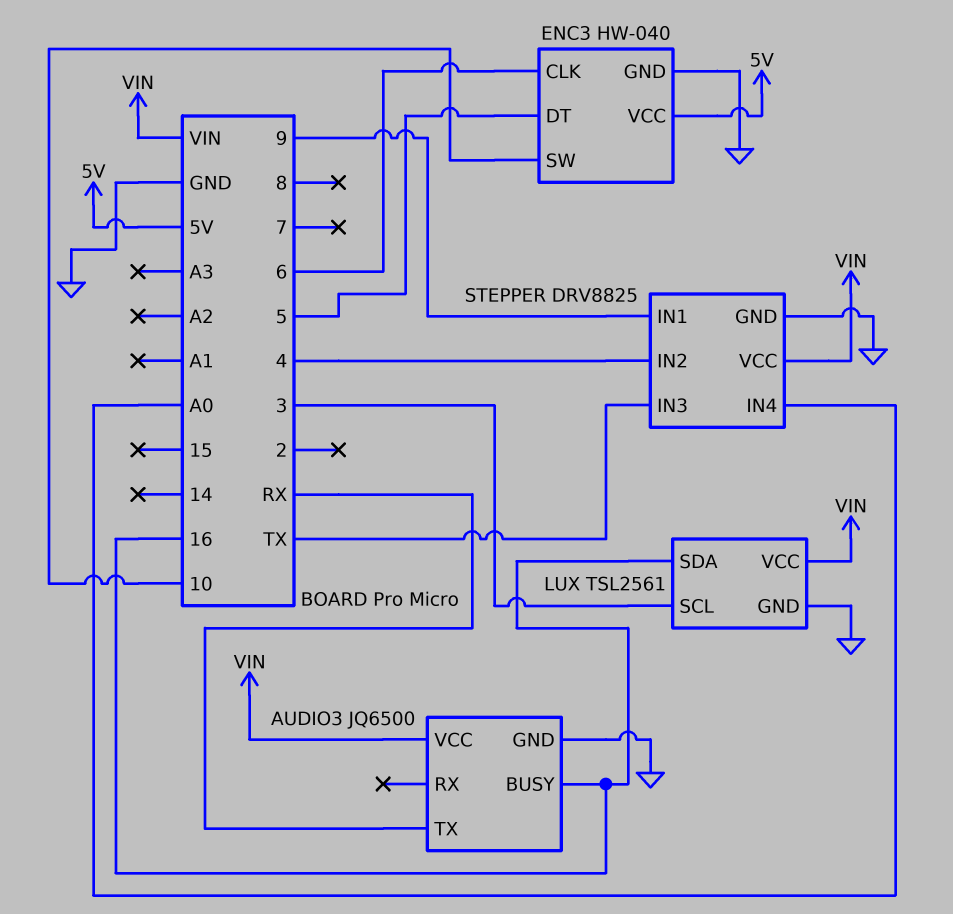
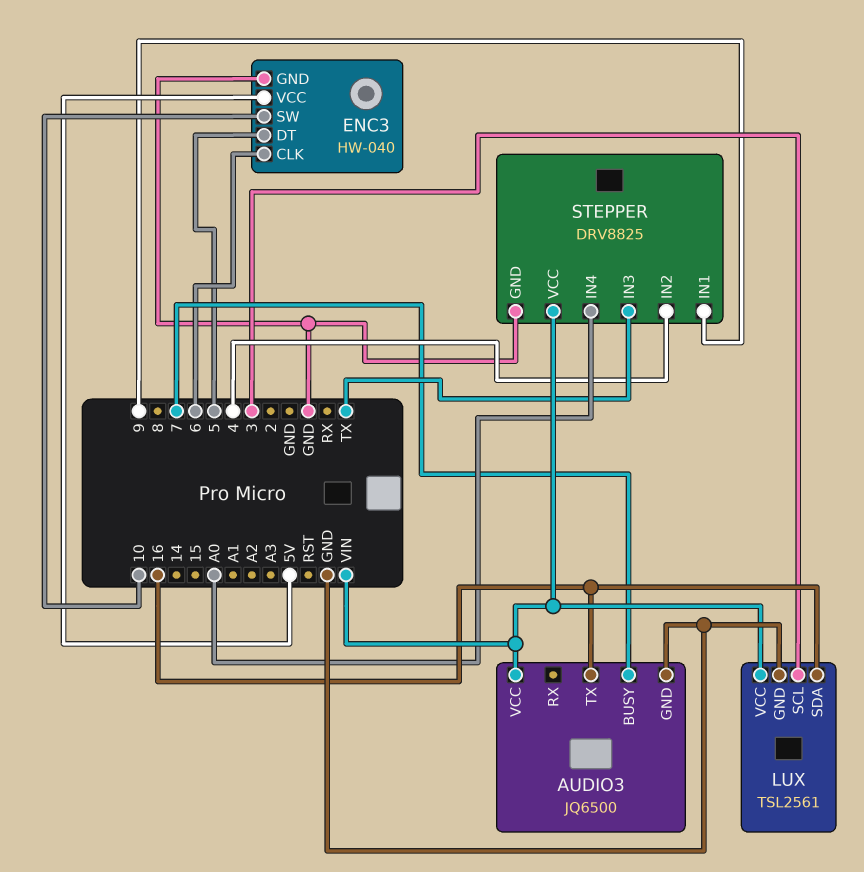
AUDIO3 pin BUSY: 16 -> 7
AUDIO3 pin TX: RX -> 16

